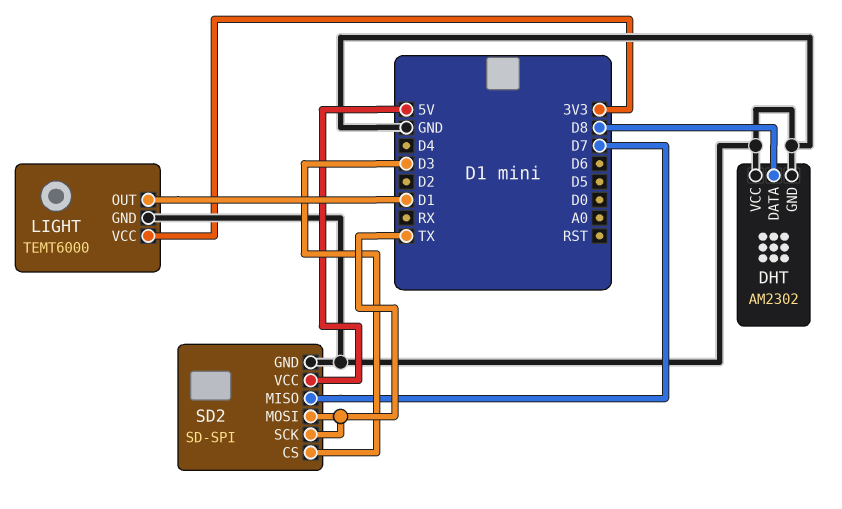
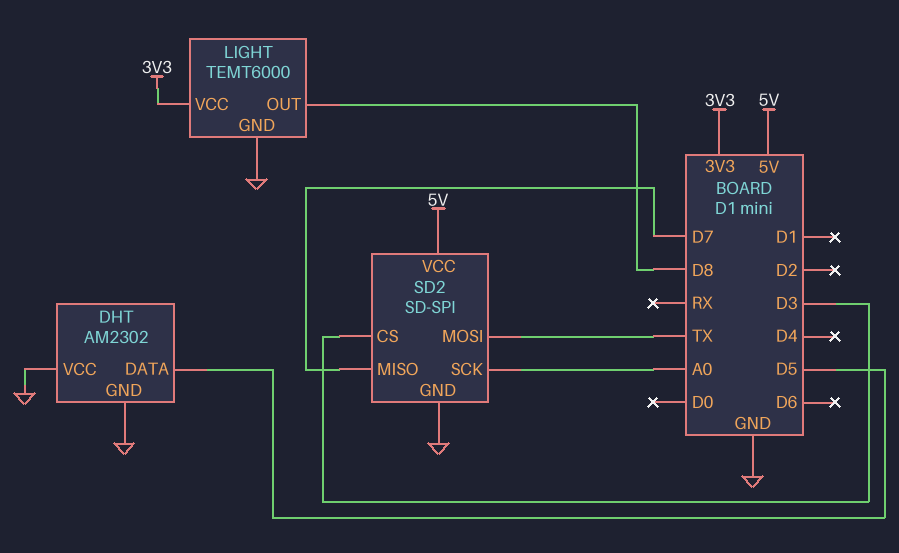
DHT pin DATA: D8 -> D5
LIGHT pin OUT: D1 -> D8
SD2 pin SCK: TX -> A0

